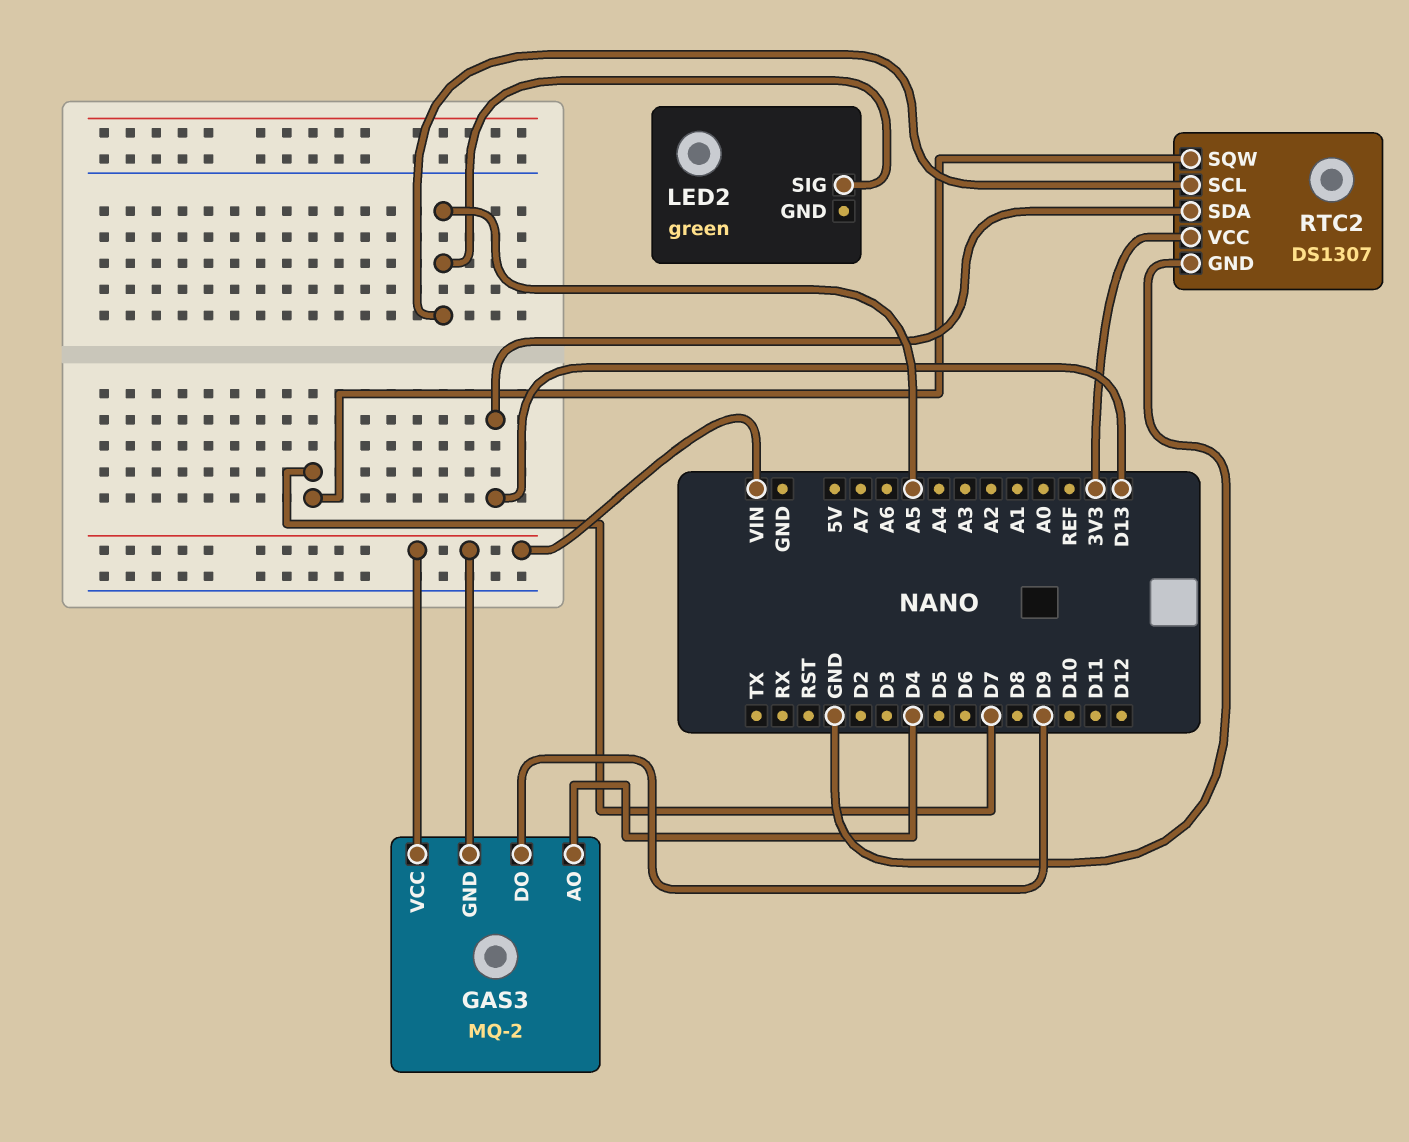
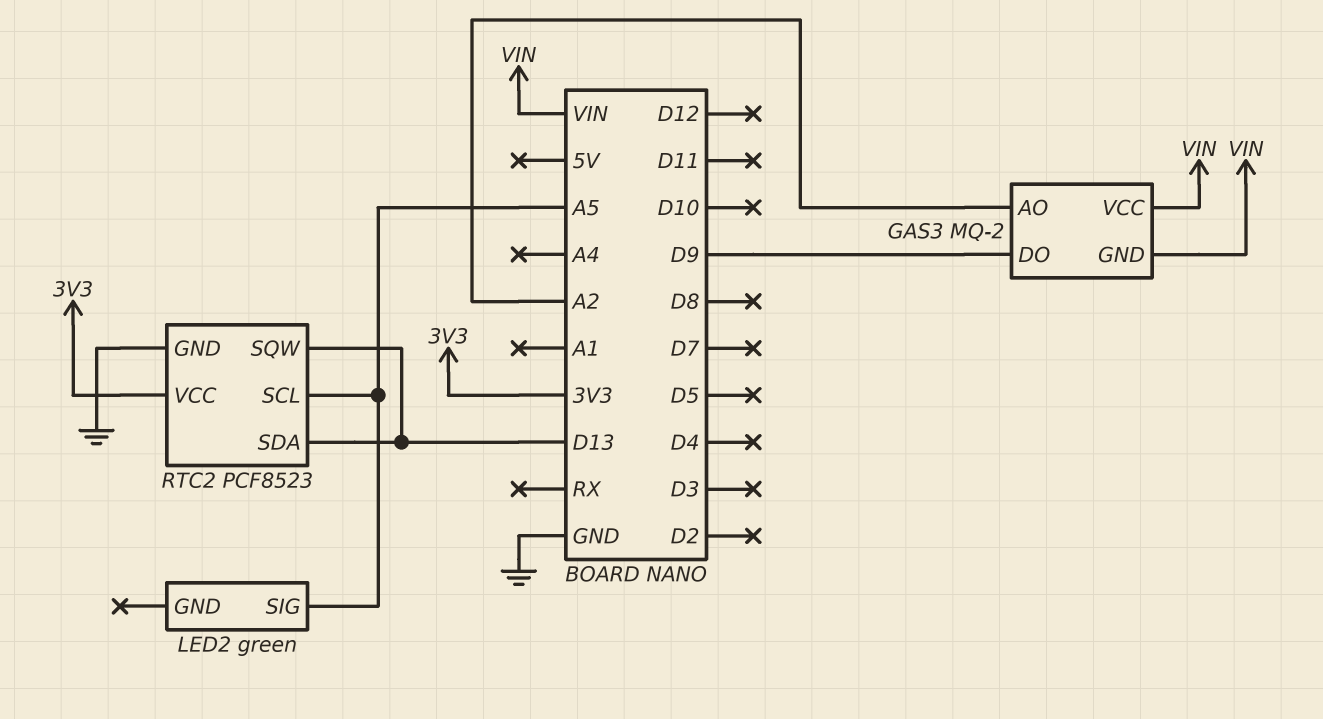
GAS3 pin AO: D4 -> A2
RTC2: DS1307 -> PCF8523
RTC2 pin SQW: D7 -> D13

